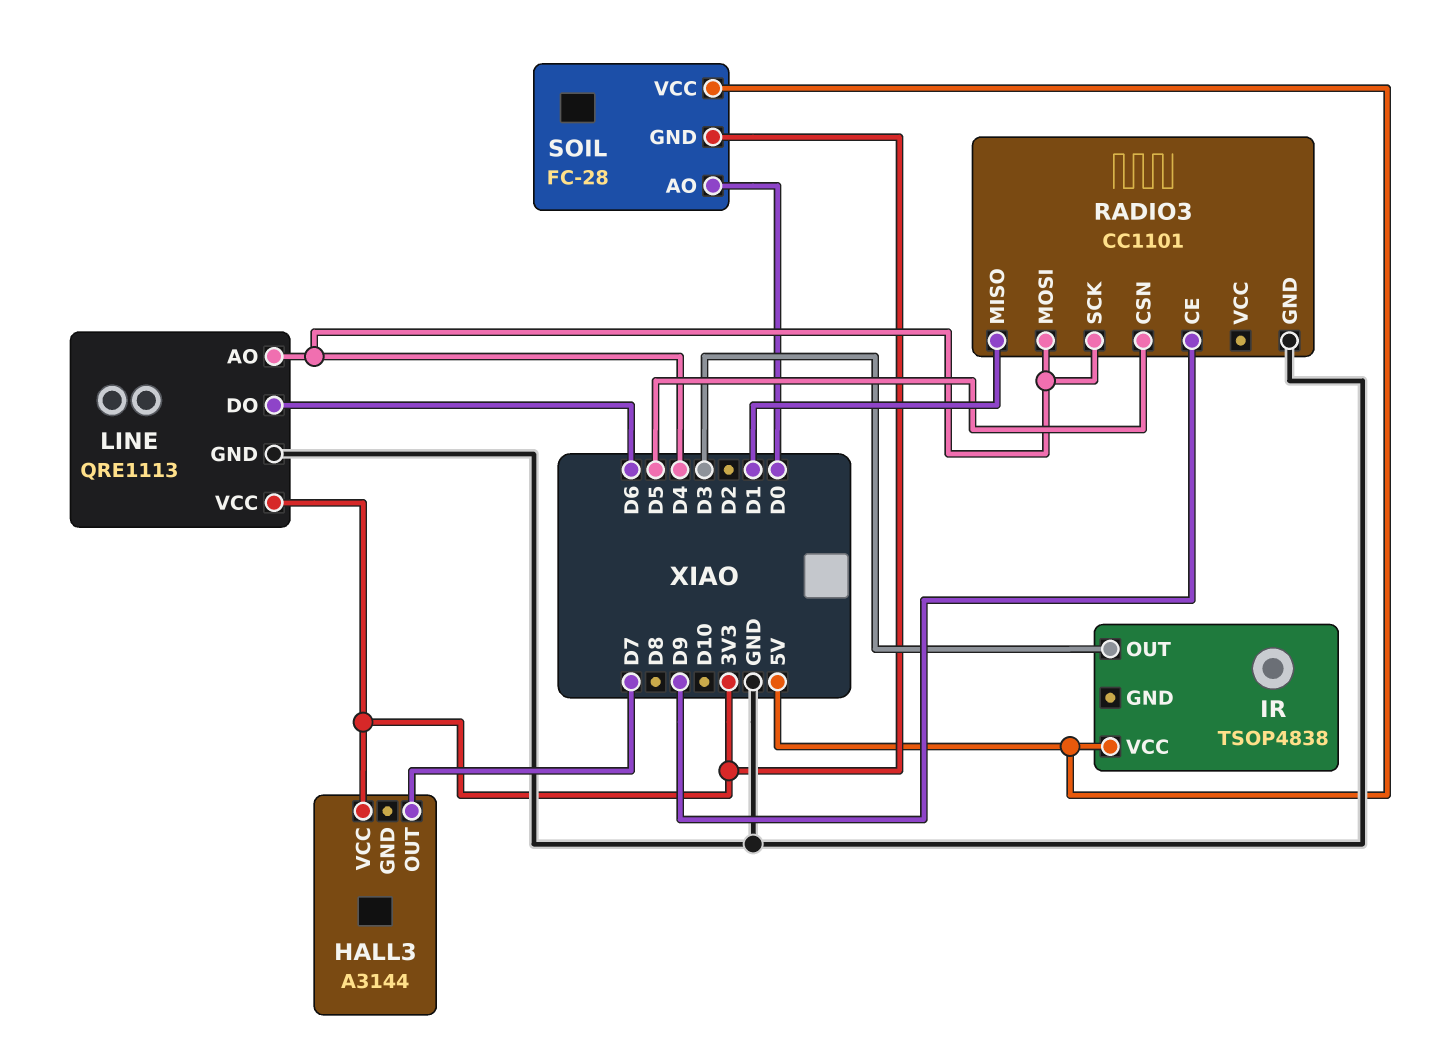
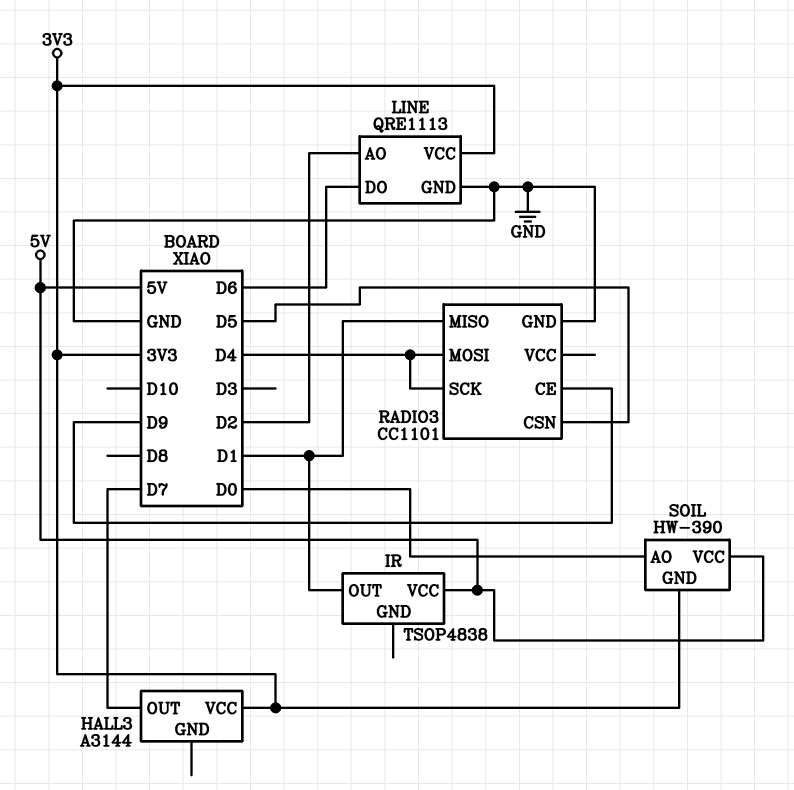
IR pin OUT: D3 -> D1
LINE pin AO: D4 -> D2
SOIL: FC-28 -> HW-390

